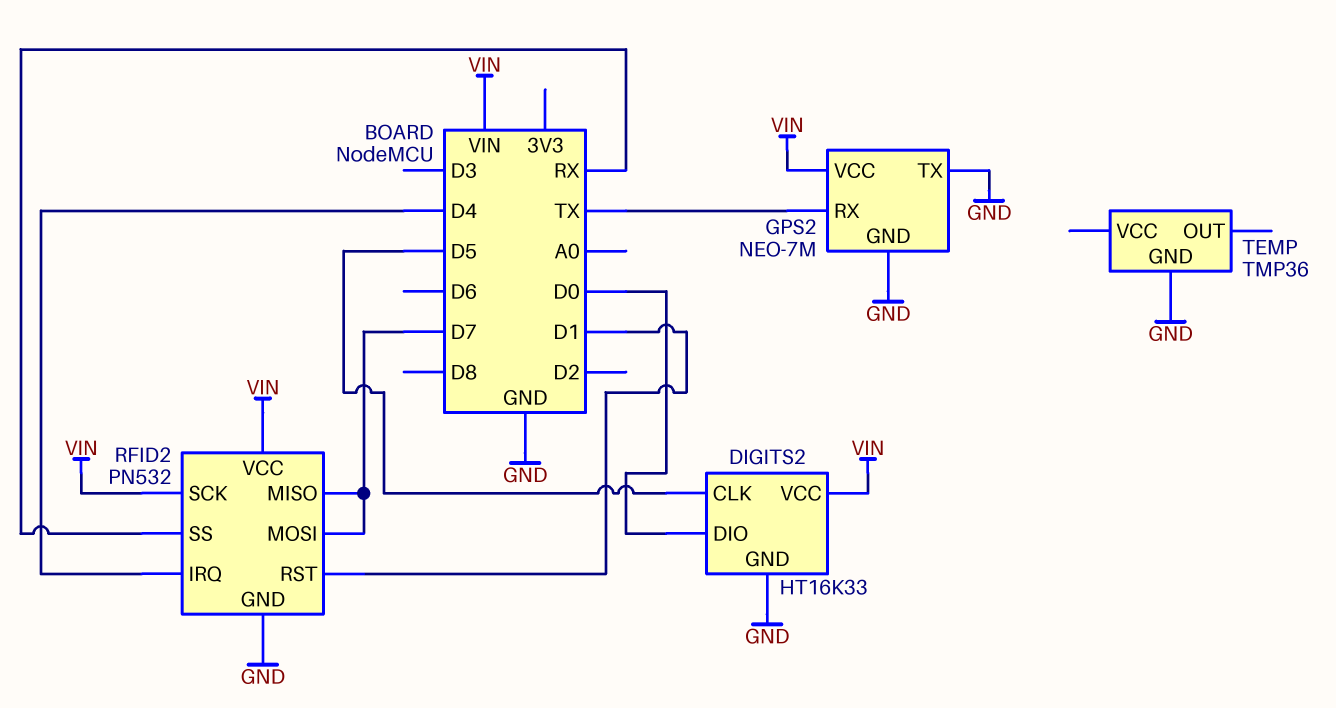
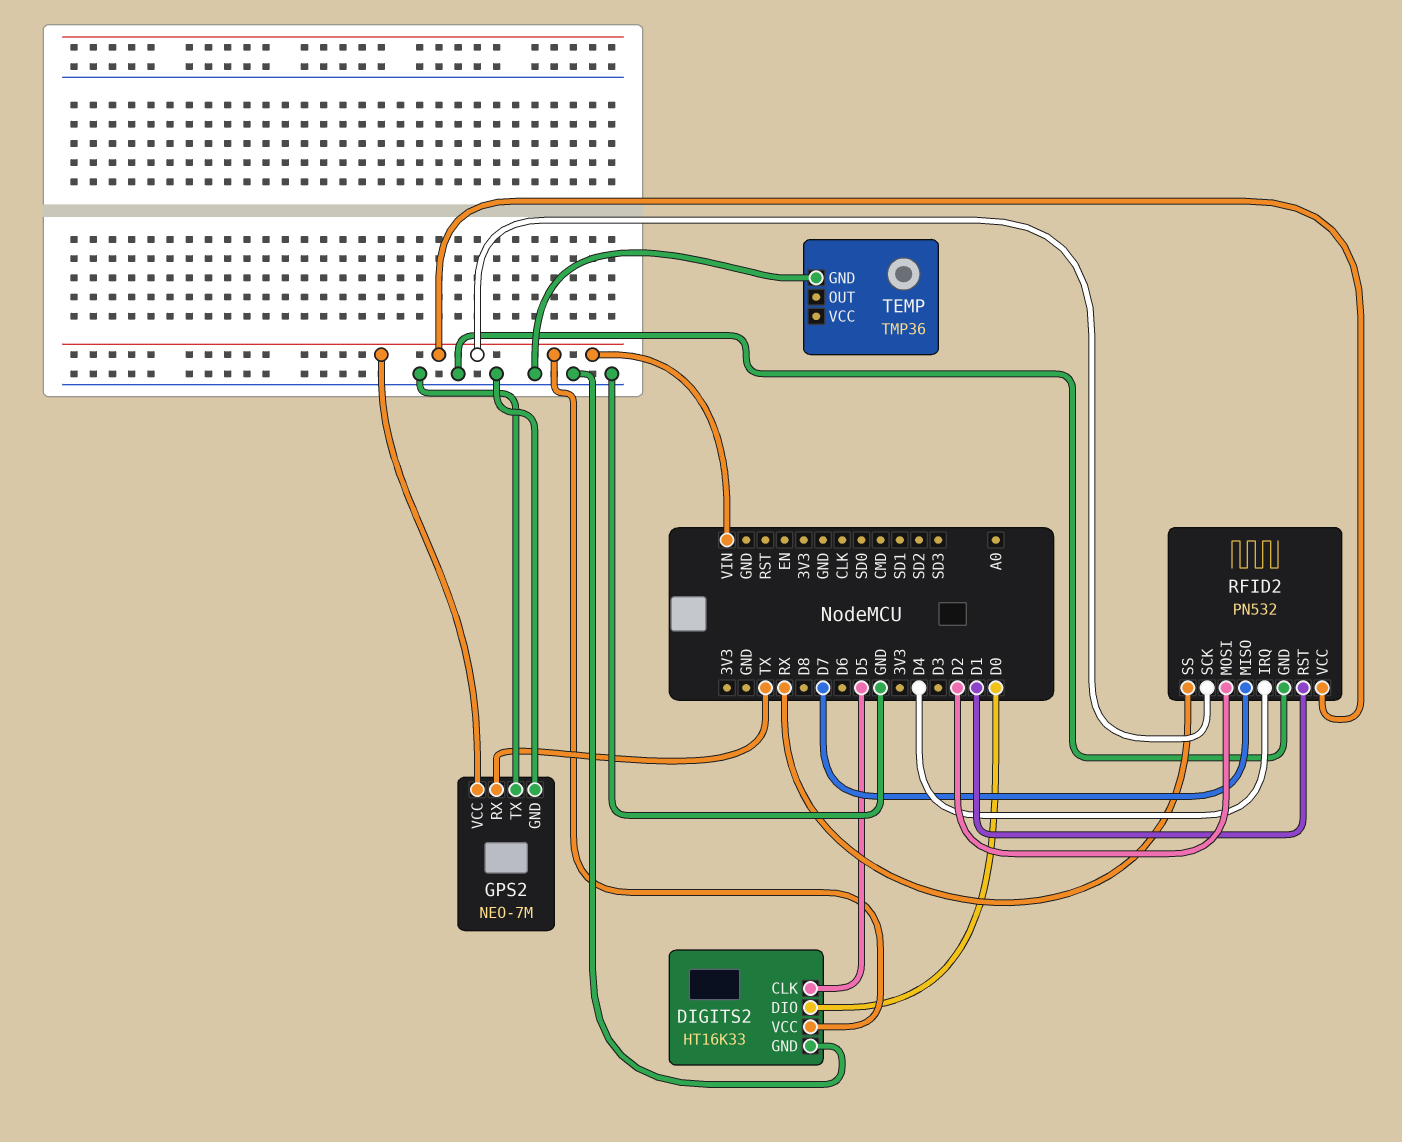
RFID2 pin MOSI: D7 -> D2

